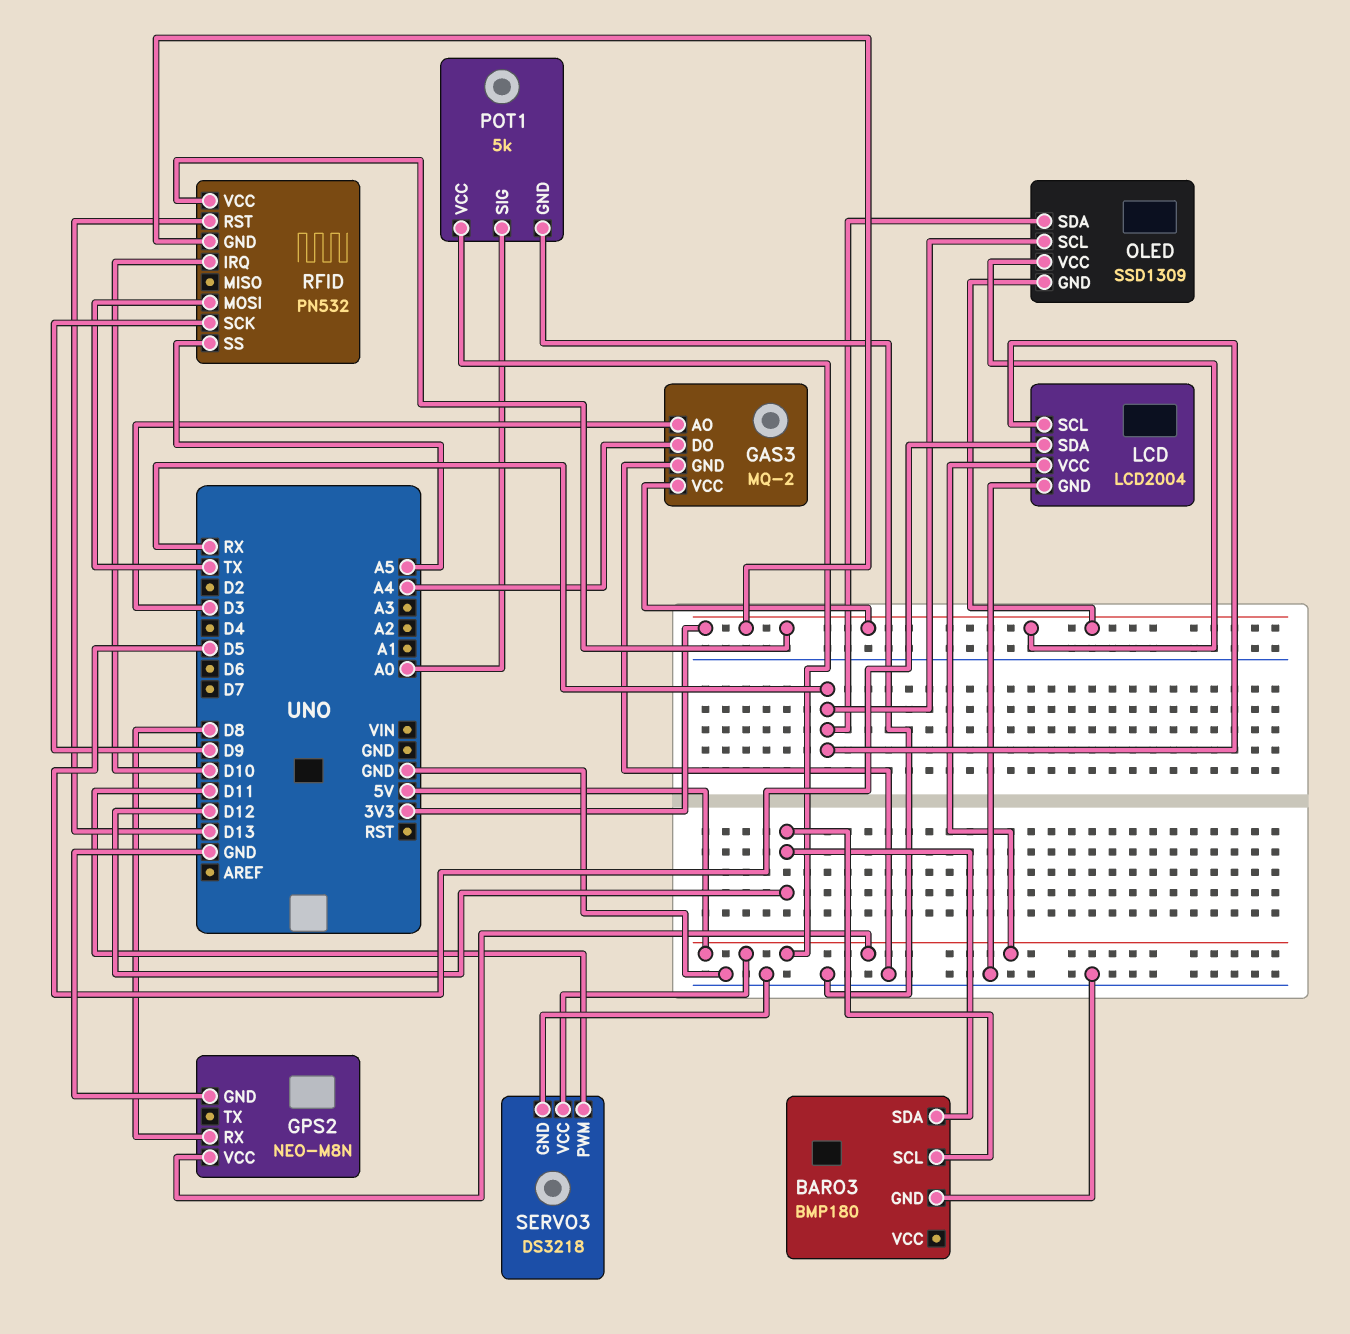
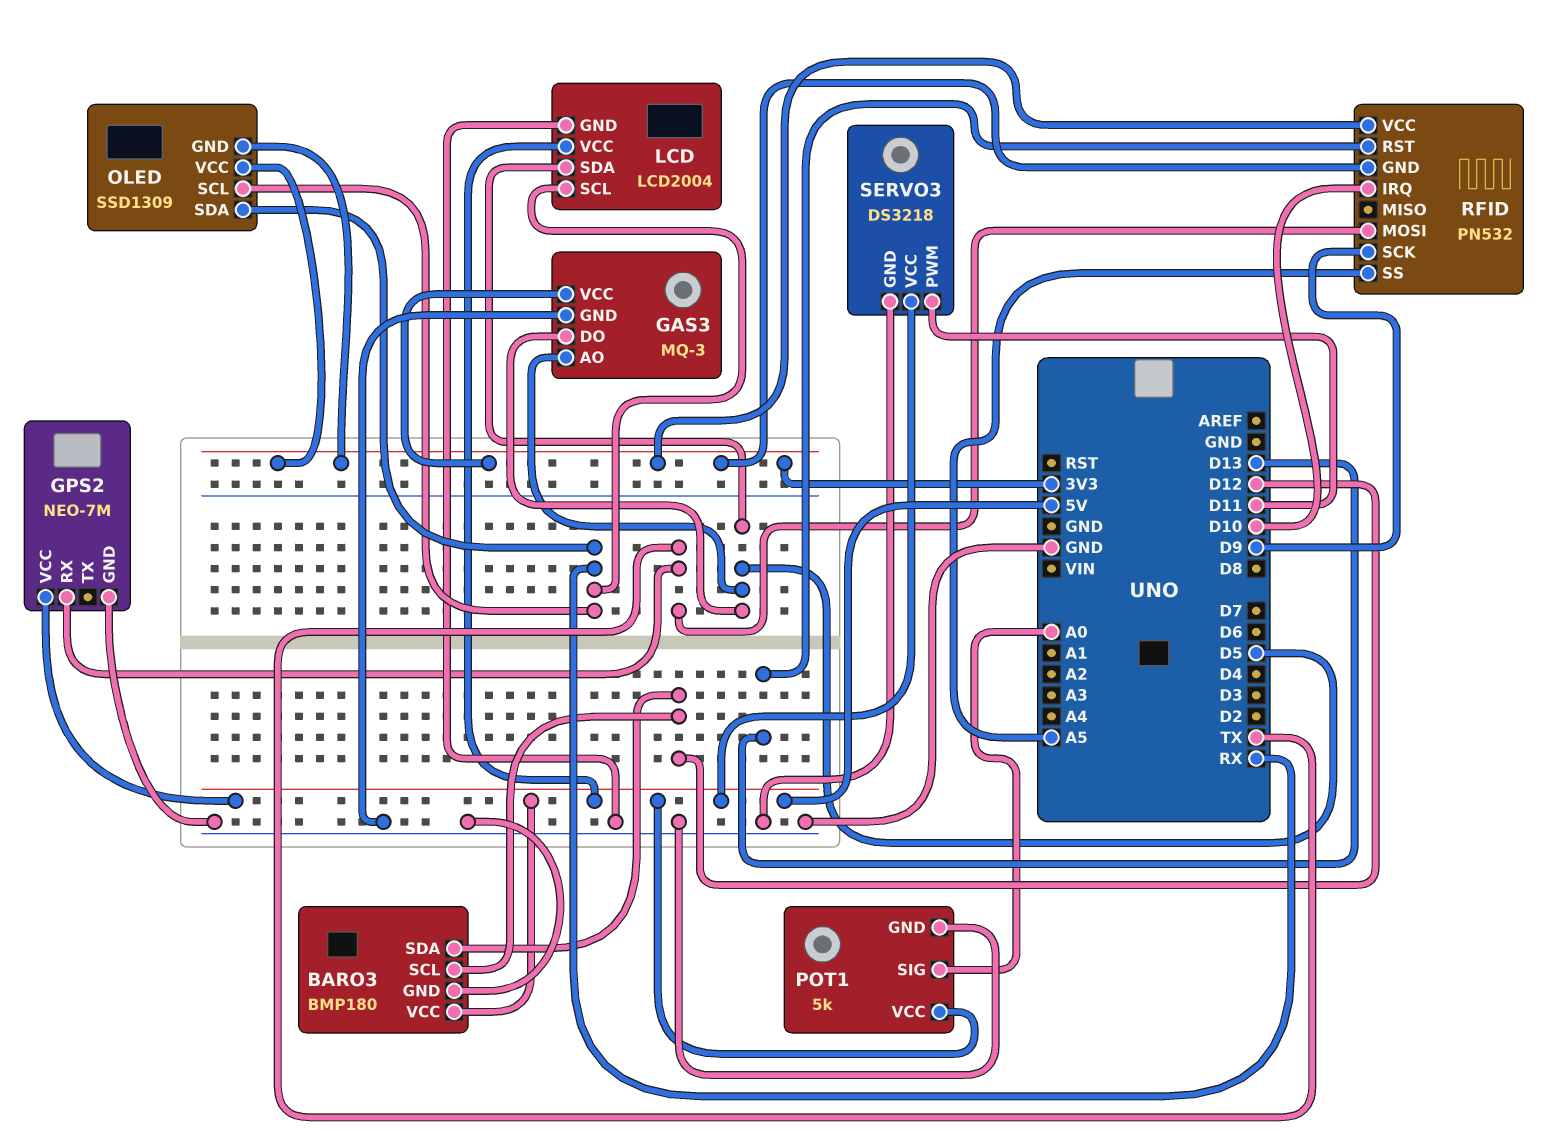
BARO3 pin VCC: none -> 5V
GAS3: MQ-2 -> MQ-3
GAS3 pin AO: D3 -> D5
GAS3 pin DO: A4 -> D5
GPS2: NEO-M8N -> NEO-7M
GPS2 pin RX: D8 -> TX

